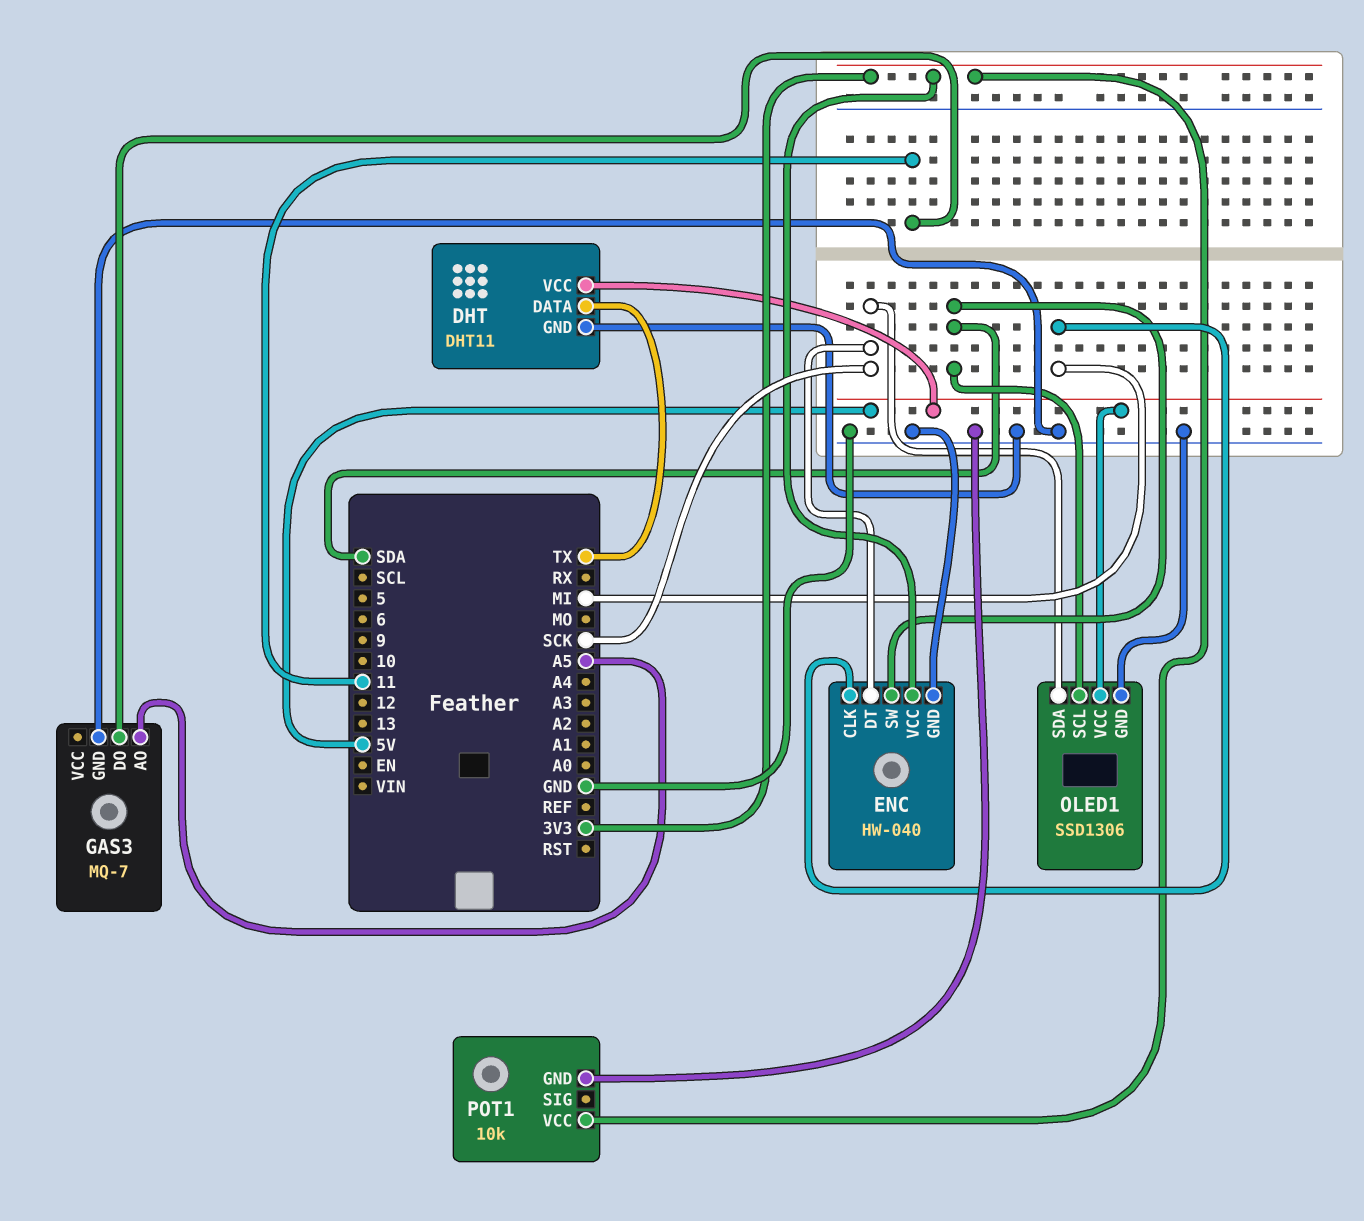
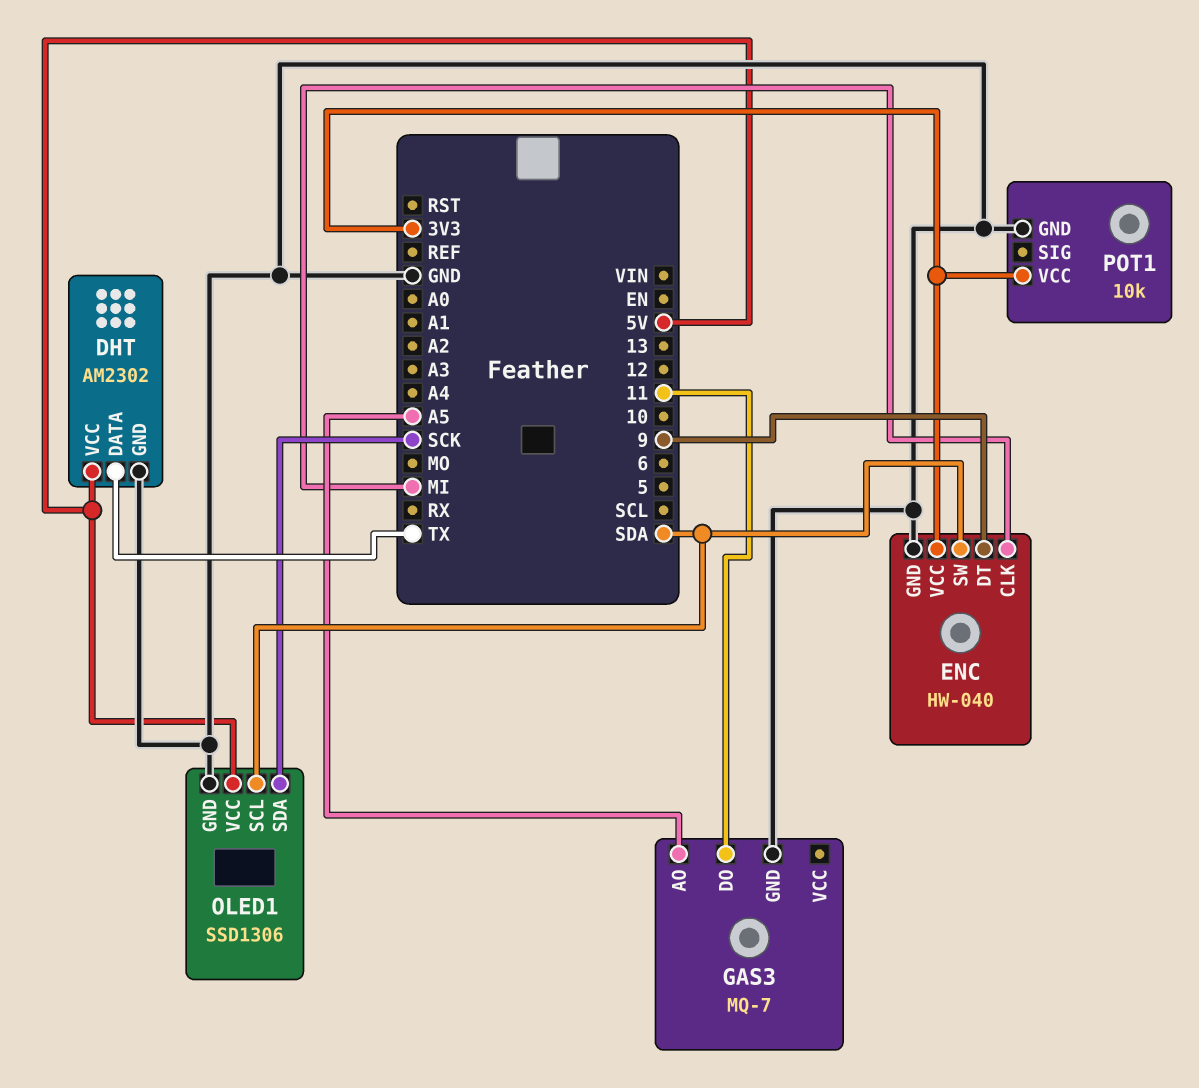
DHT: DHT11 -> AM2302
ENC pin DT: SCK -> 9

